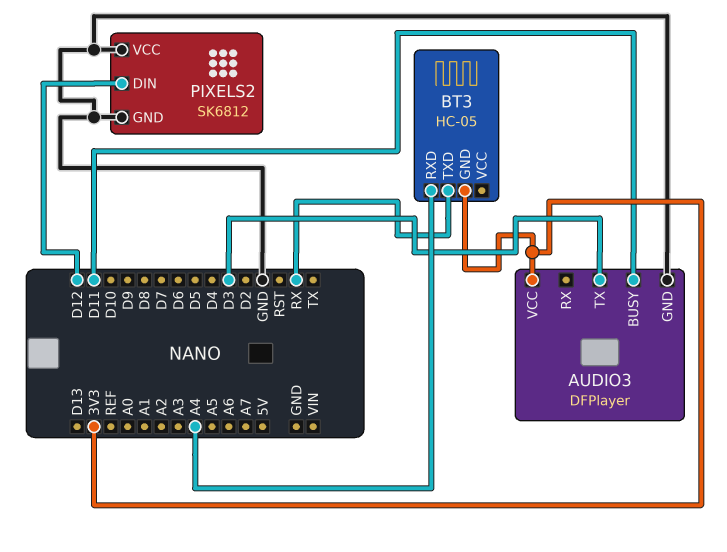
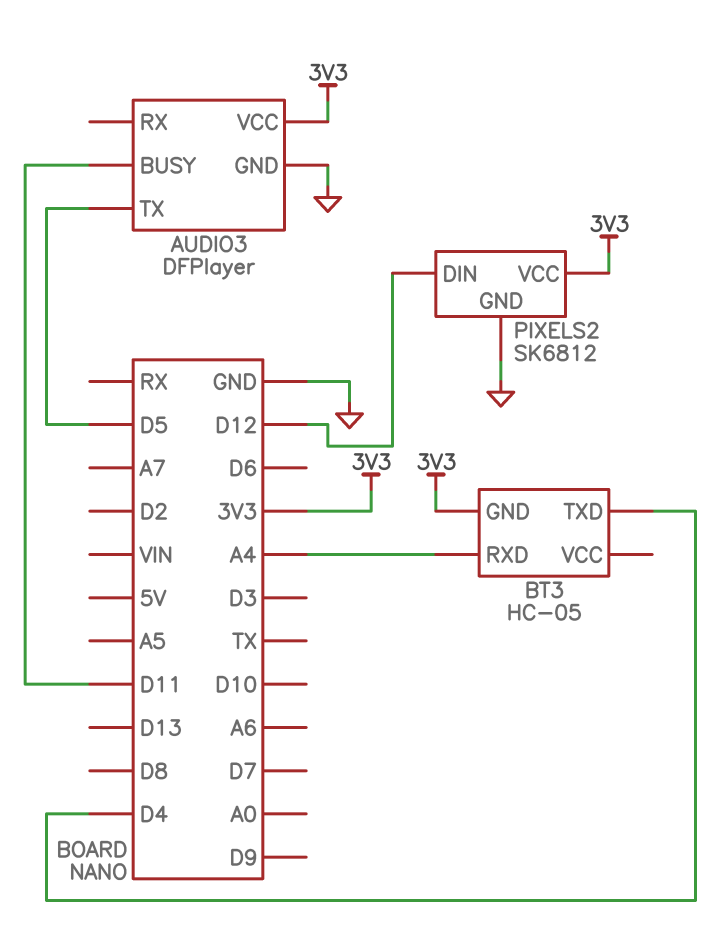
AUDIO3 pin TX: D3 -> D5
BT3 pin TXD: RX -> D4
PIXELS2 pin VCC: GND -> 3V3

